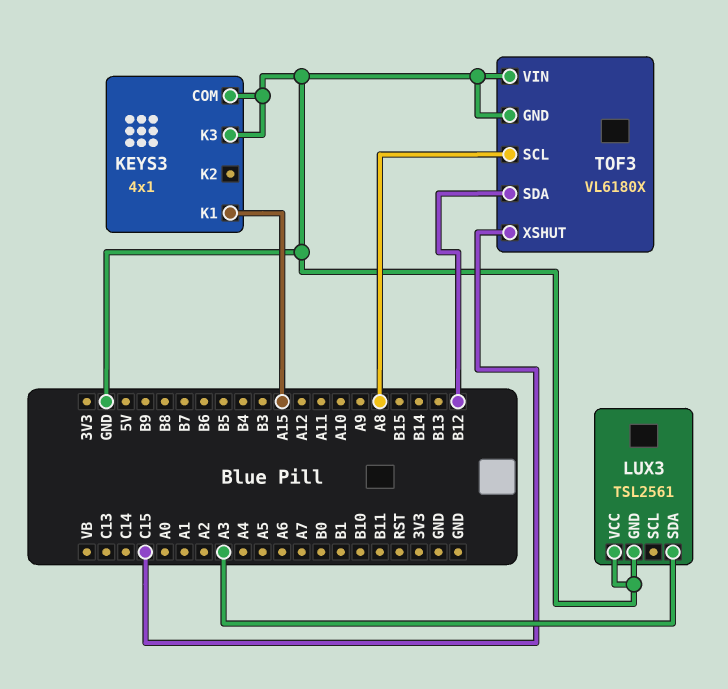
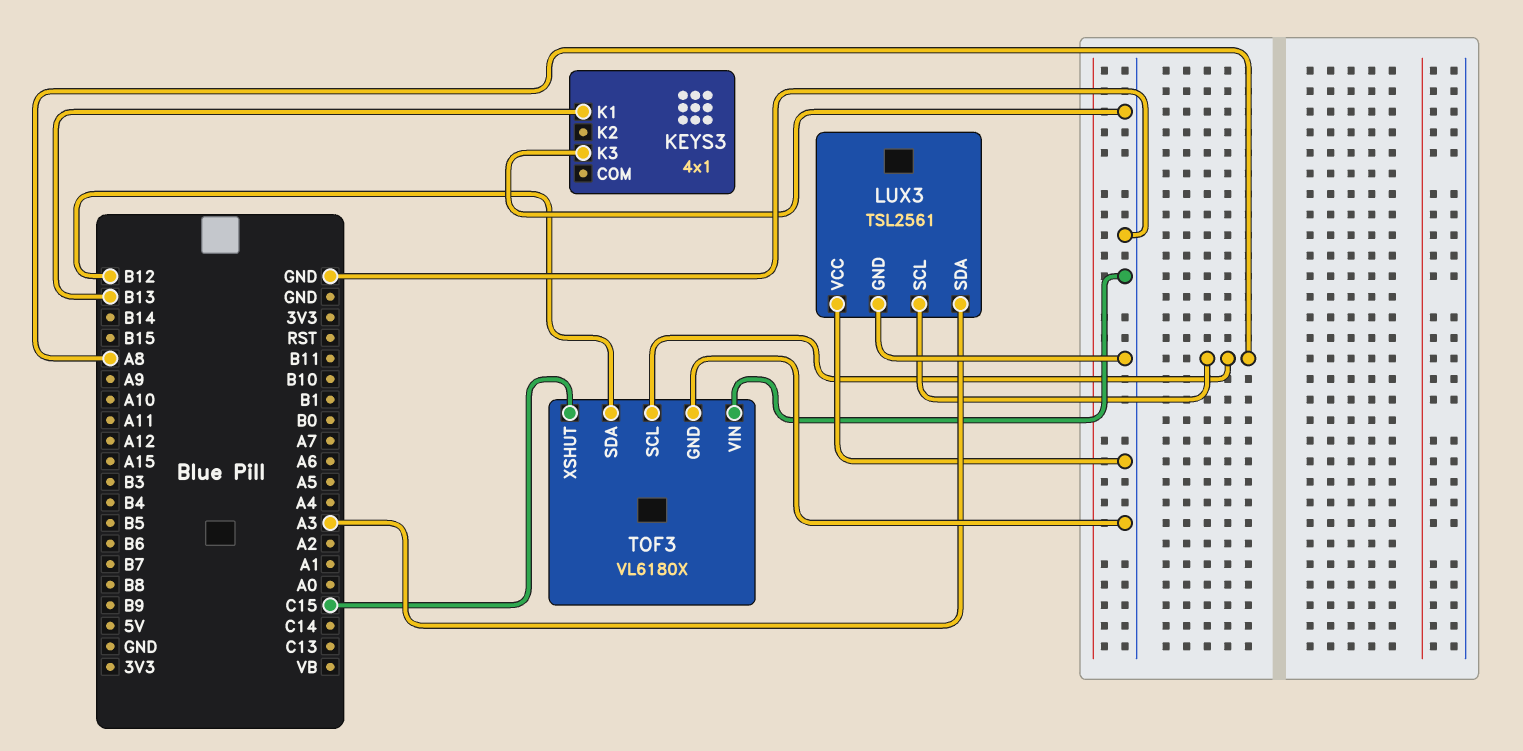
KEYS3 pin COM: GND -> none
KEYS3 pin K1: A15 -> B13
LUX3 pin SCL: none -> A8

